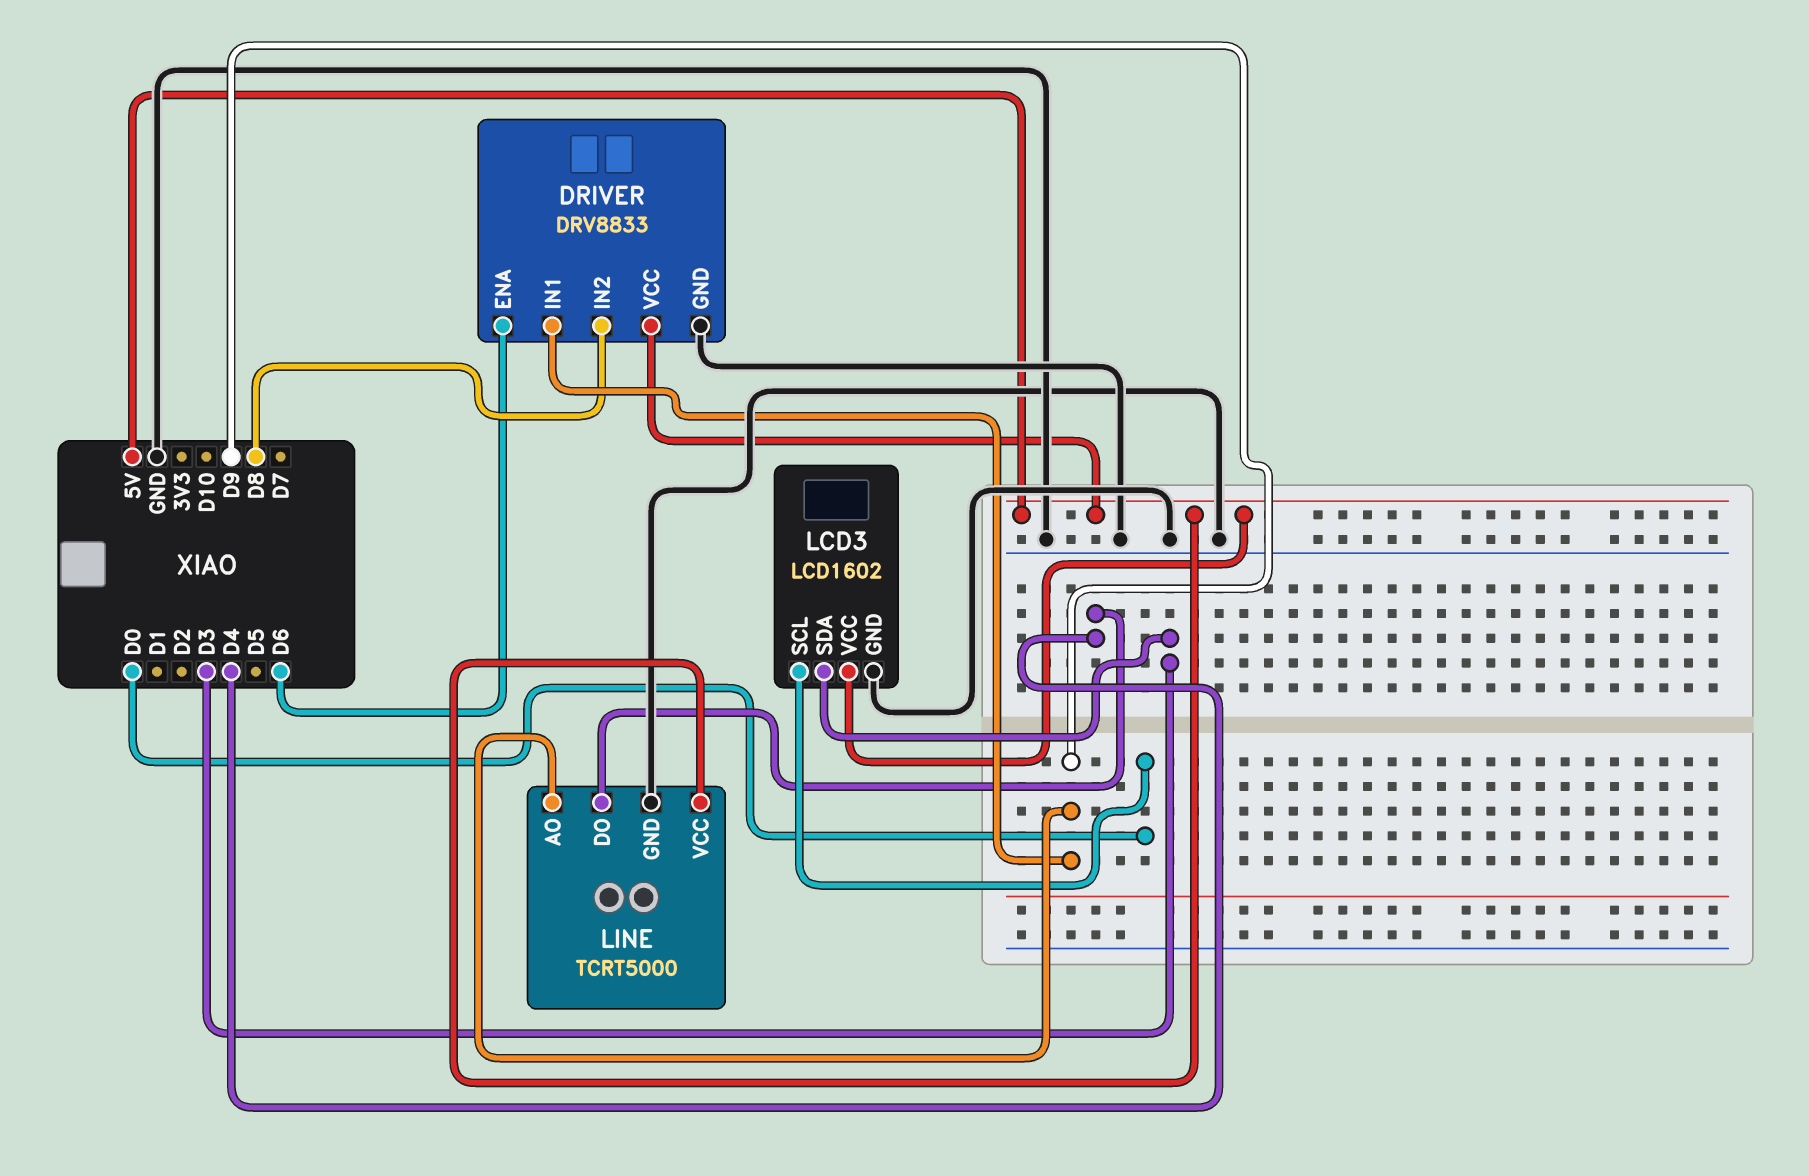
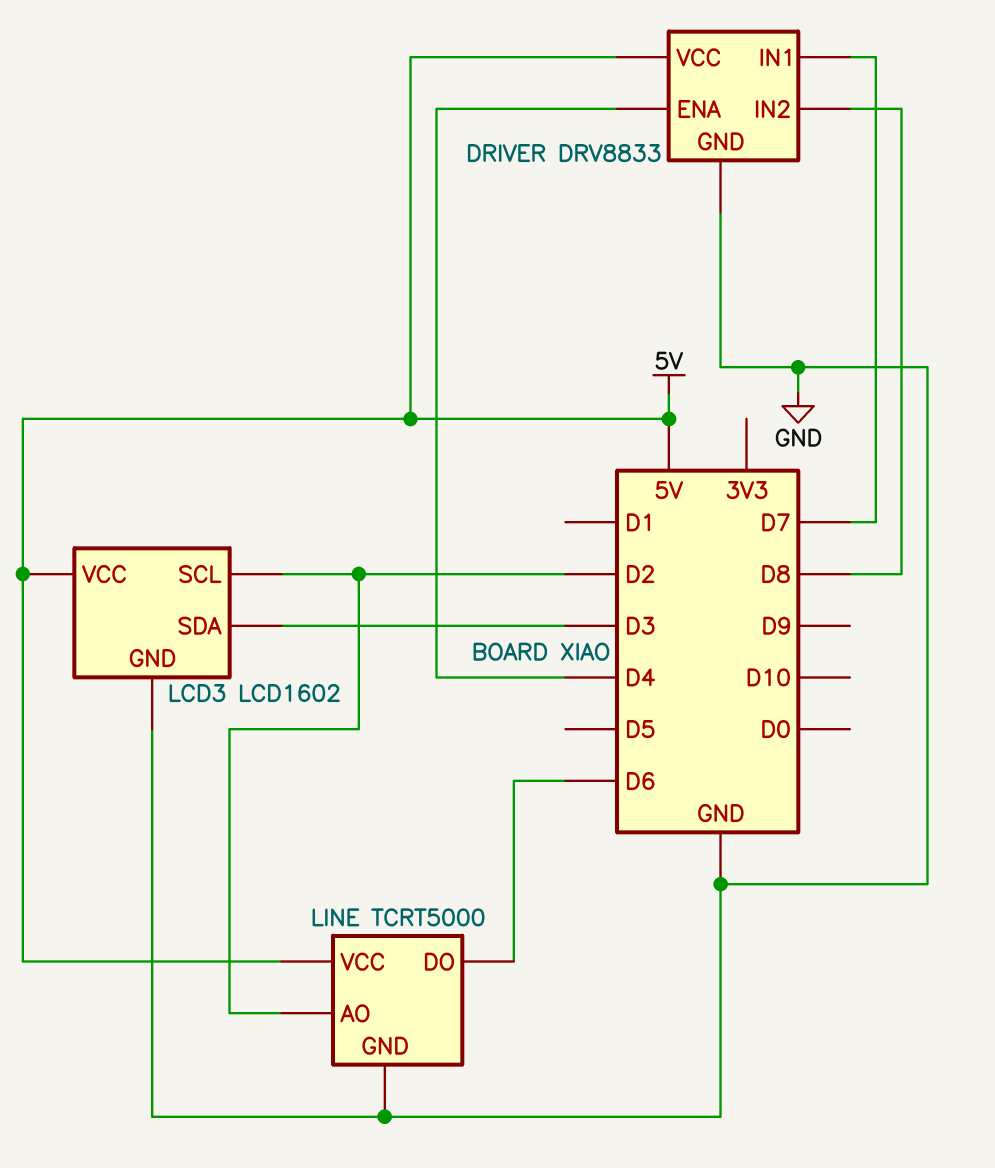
DRIVER pin ENA: D6 -> D4
DRIVER pin IN1: D9 -> D7
LCD3 pin SCL: D0 -> D2
LINE pin AO: D9 -> D2
LINE pin DO: D4 -> D6

